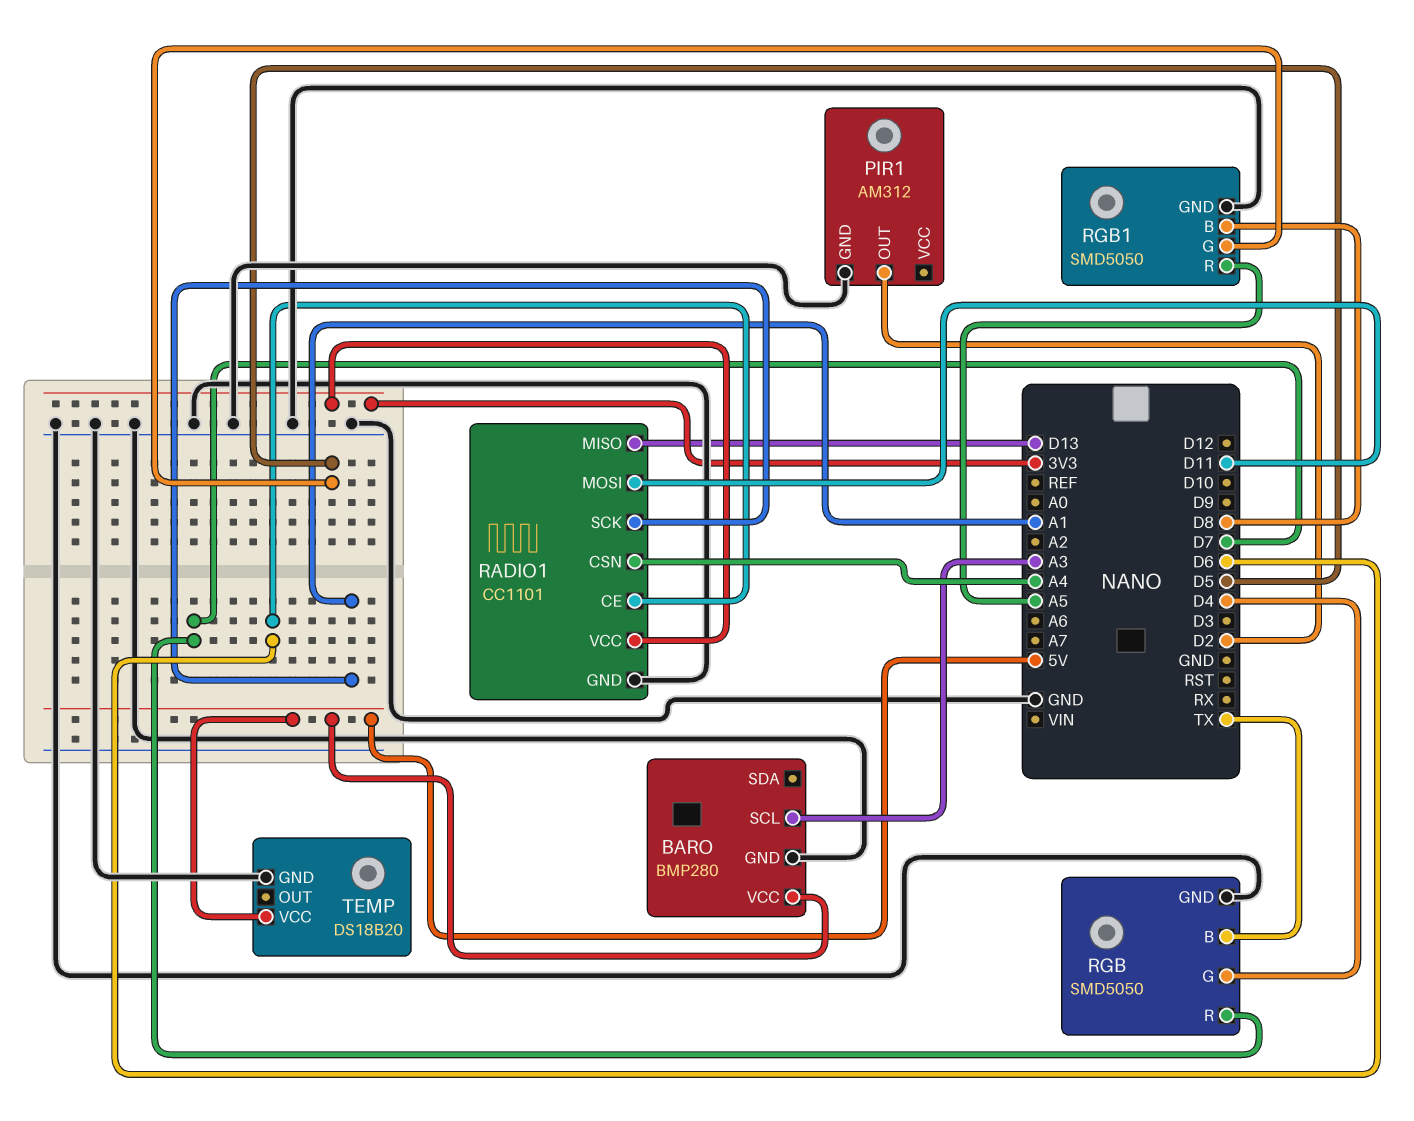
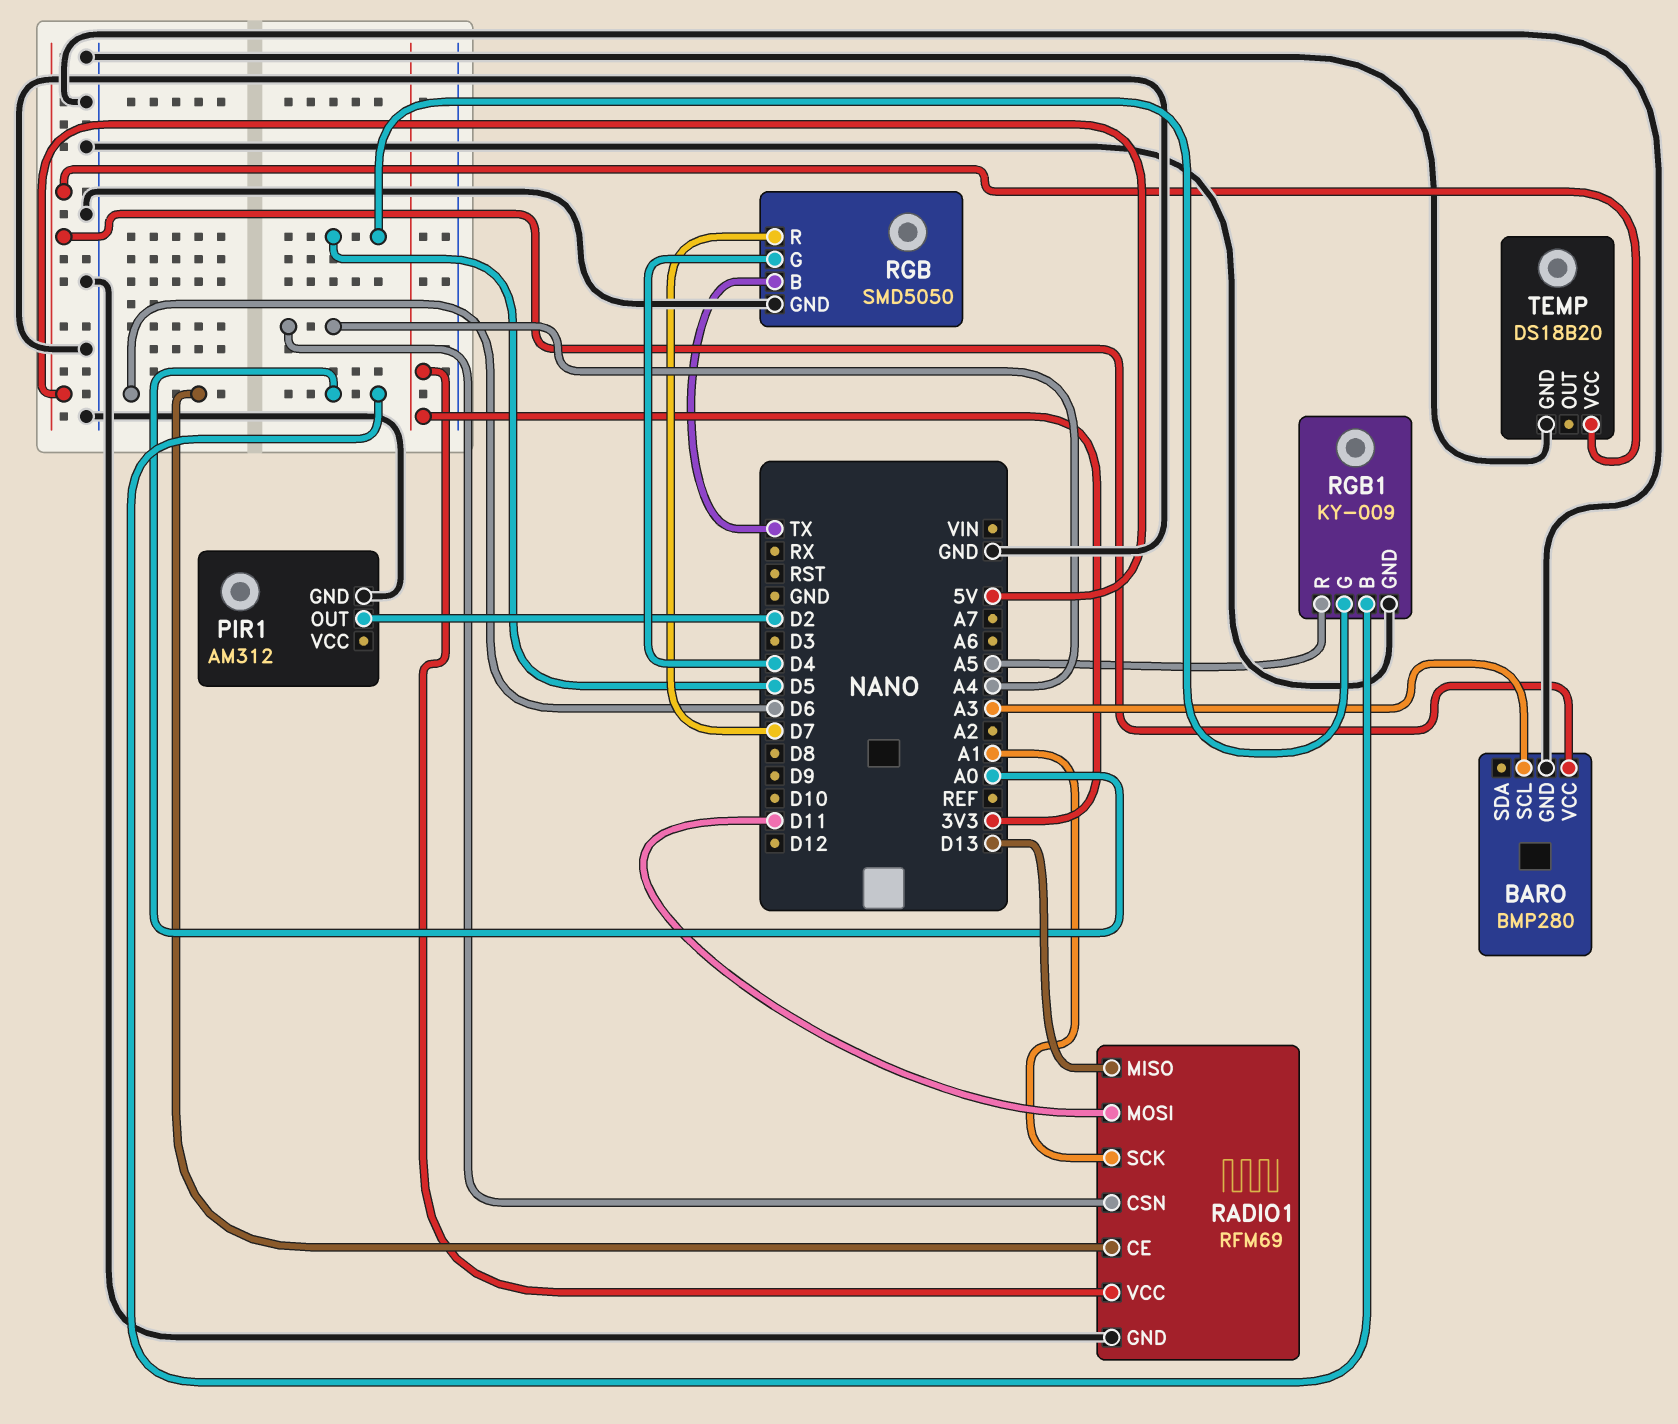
RADIO1: CC1101 -> RFM69
RGB1: SMD5050 -> KY-009
RGB1 pin B: D8 -> A0

